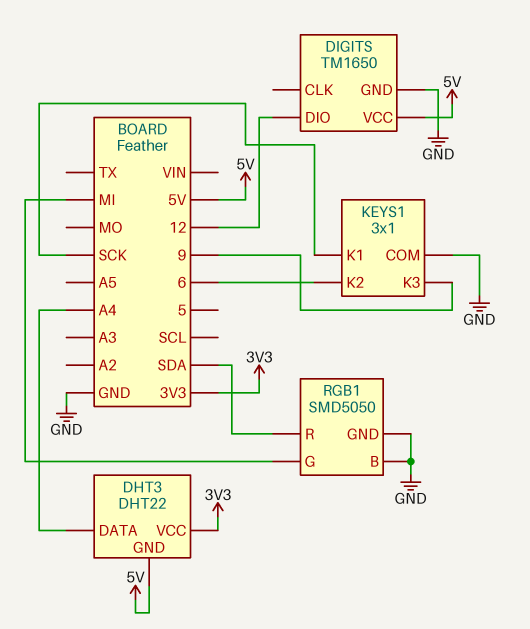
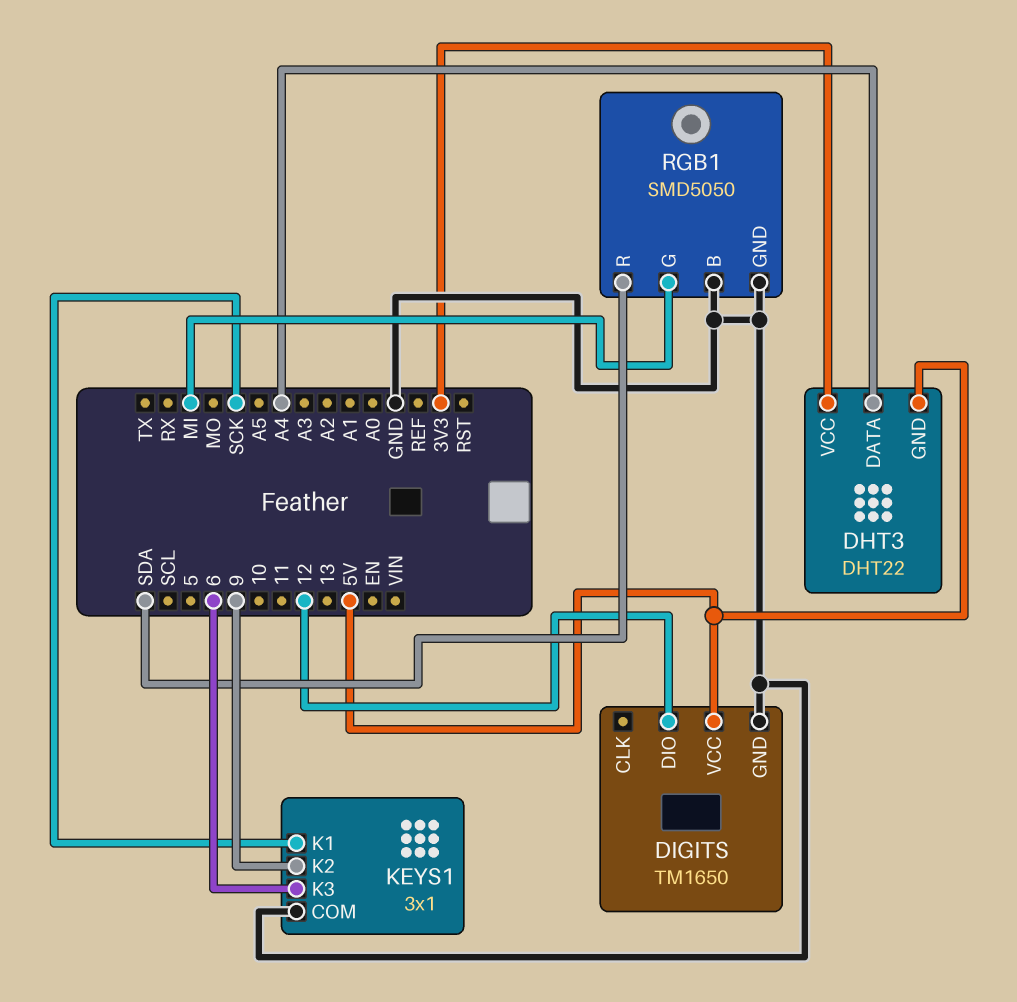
KEYS1 pin K2: 6 -> 9
KEYS1 pin K3: 9 -> 6

